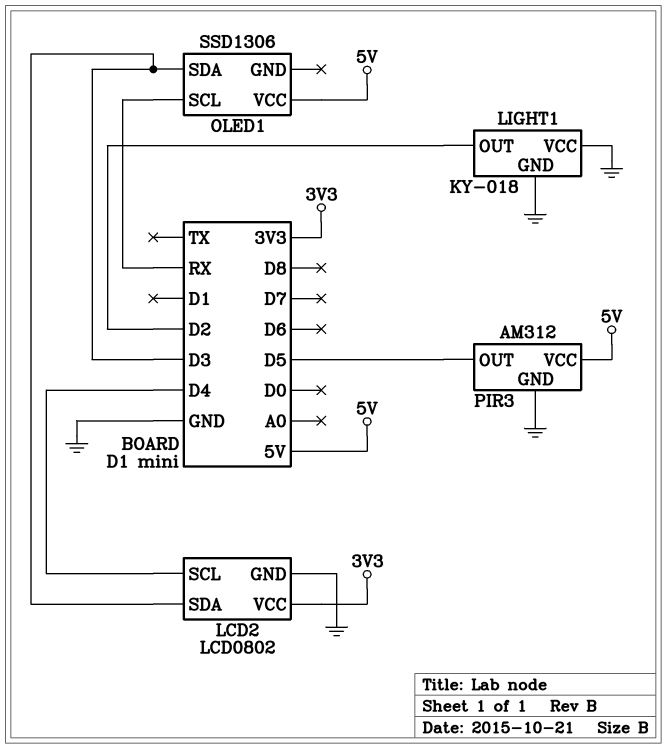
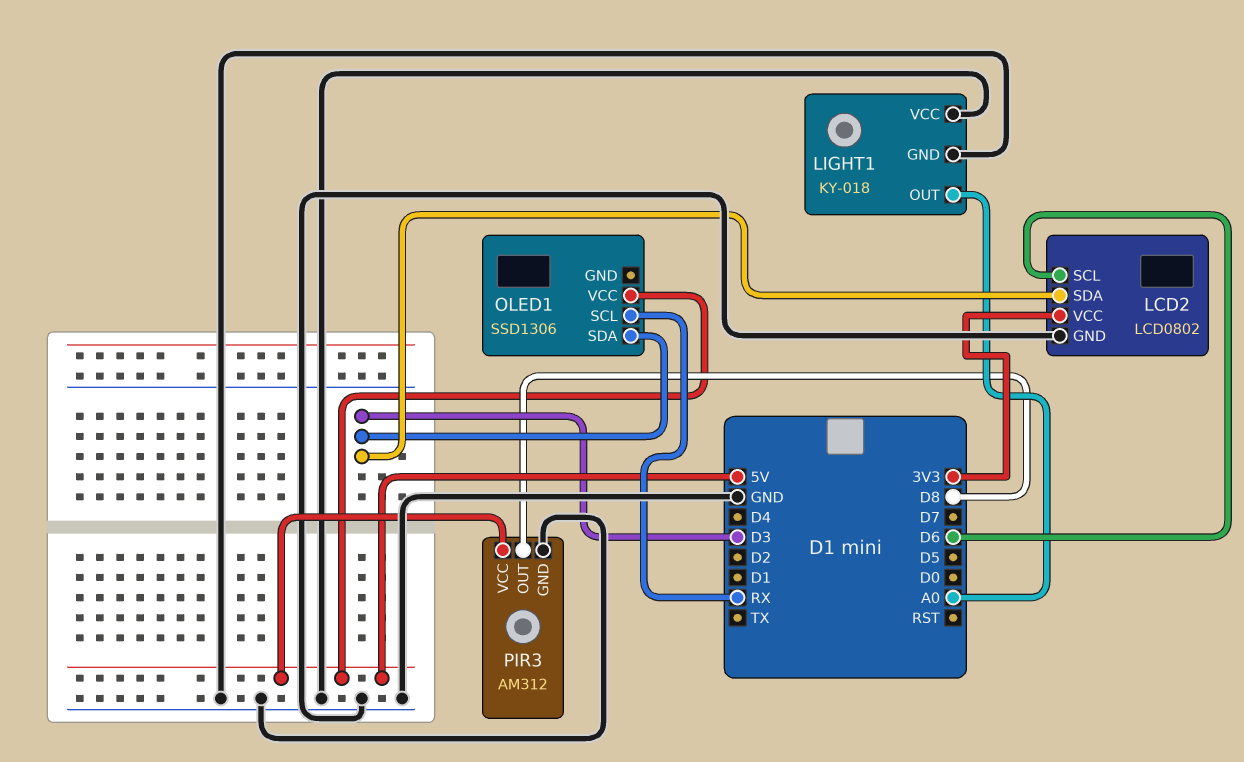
LCD2 pin SCL: D4 -> D6
LIGHT1 pin OUT: D2 -> A0
PIR3 pin OUT: D5 -> D8

